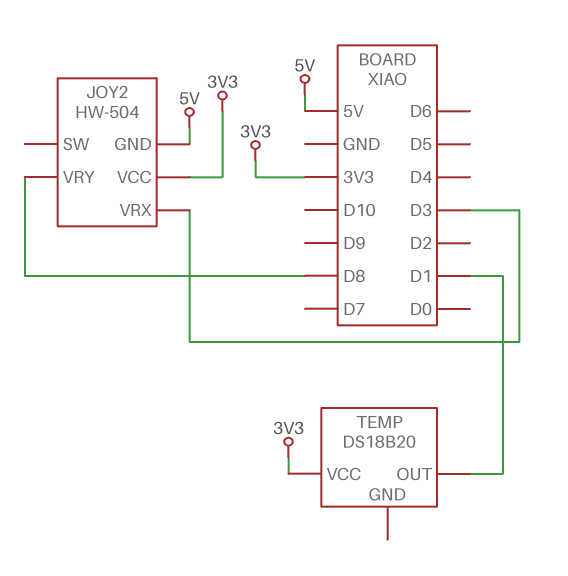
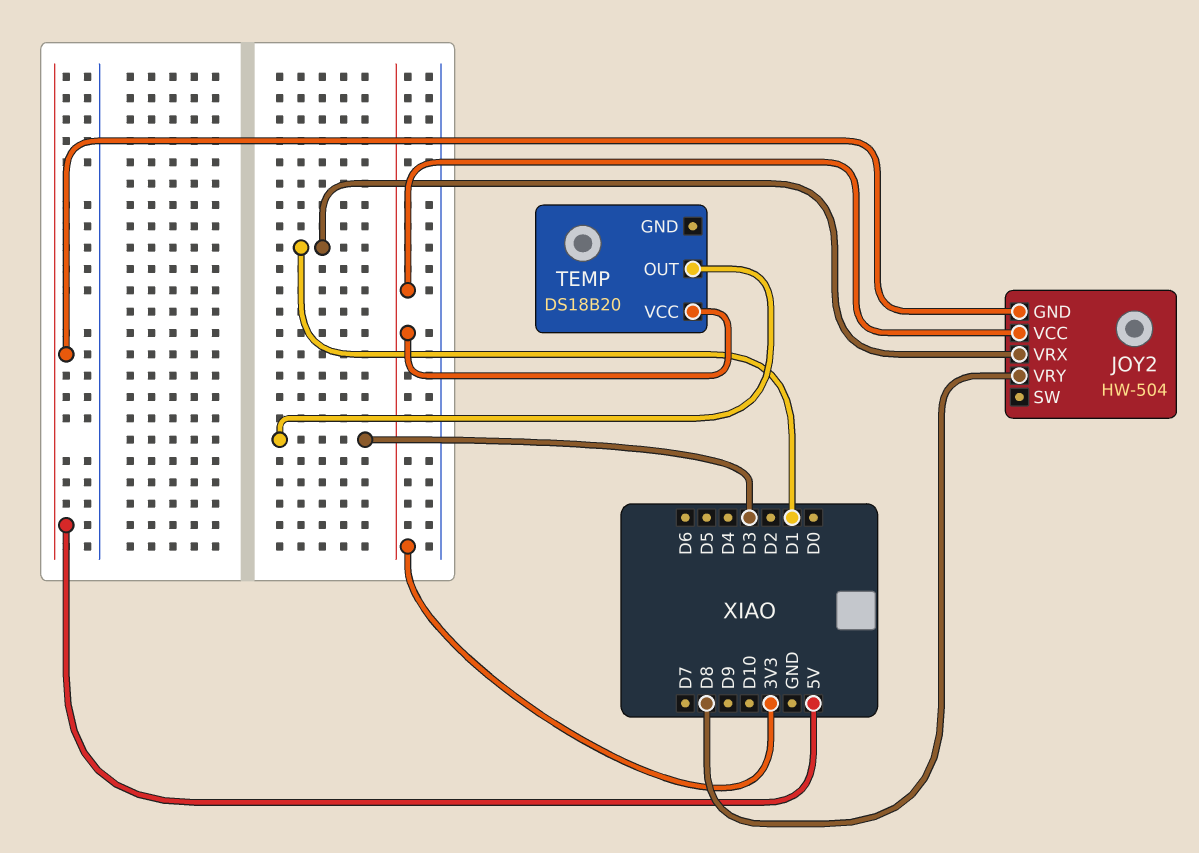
JOY2 pin VRX: D3 -> D1
TEMP pin OUT: D1 -> D3

